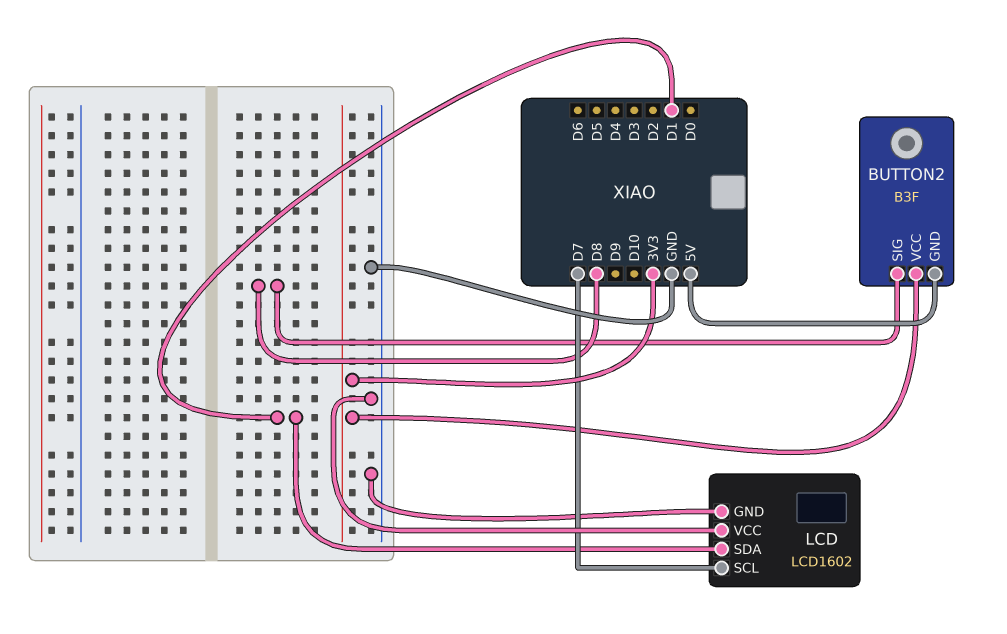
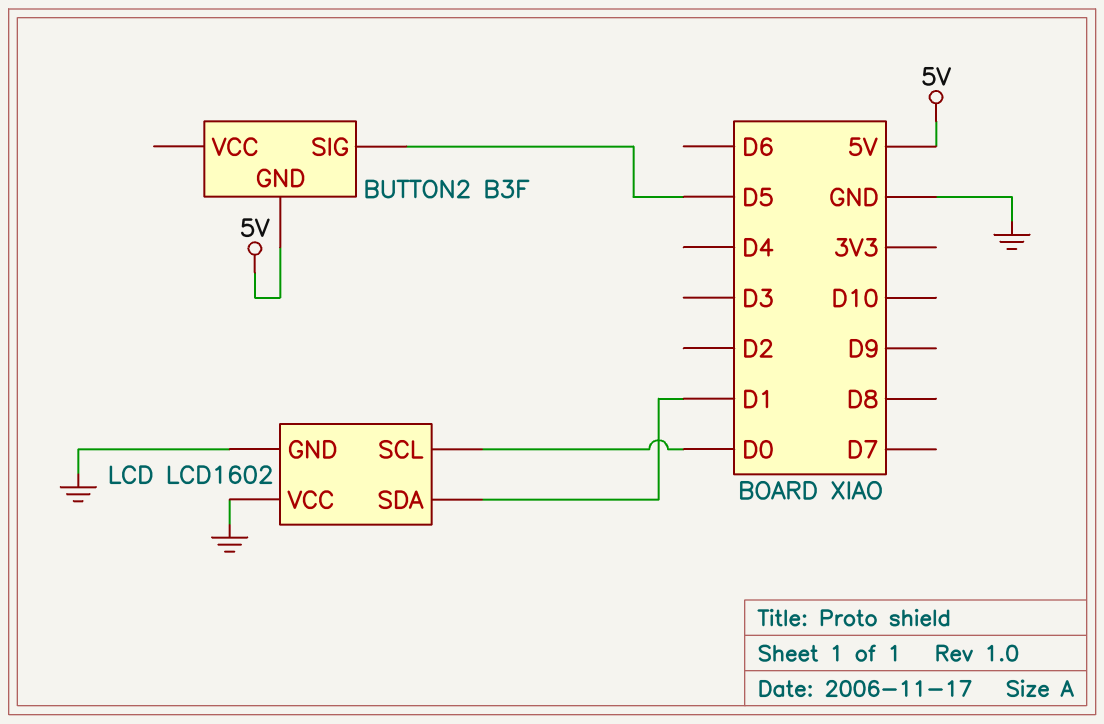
BUTTON2 pin SIG: D8 -> D5
BUTTON2 pin VCC: 3V3 -> none
LCD pin SCL: D7 -> D0

